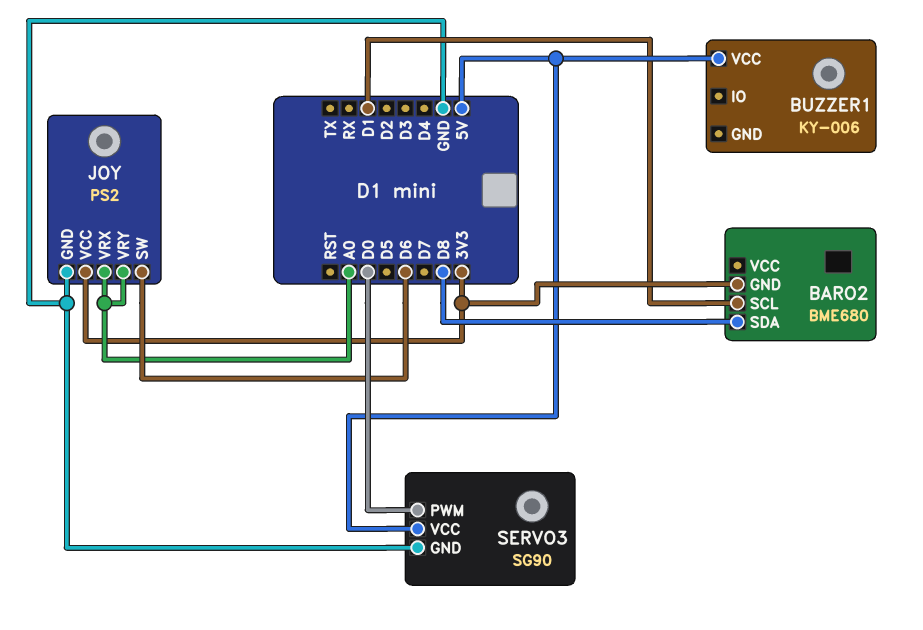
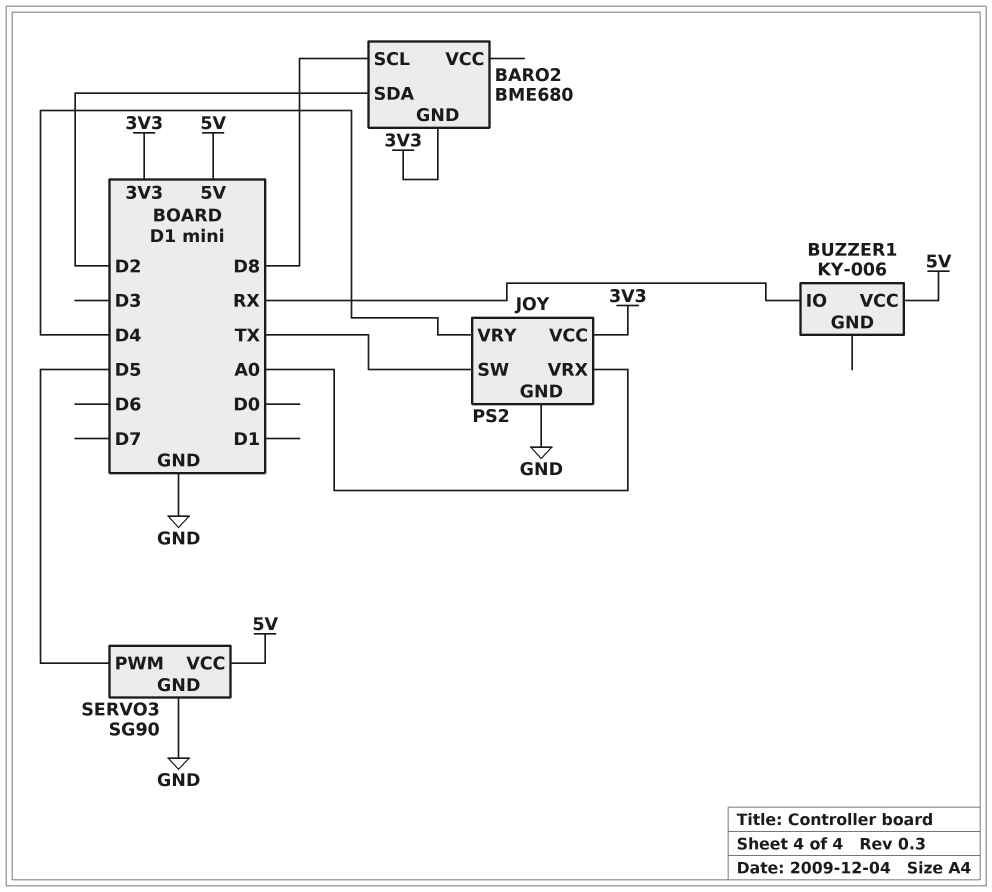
BARO2 pin SCL: D1 -> D8
BARO2 pin SDA: D8 -> D2
BUZZER1 pin IO: none -> RX
JOY pin SW: D6 -> TX
JOY pin VRY: A0 -> D4
SERVO3 pin PWM: D0 -> D5

